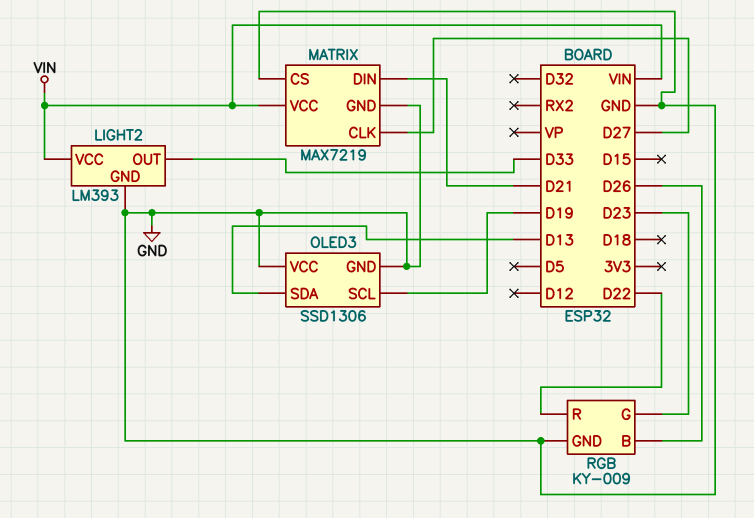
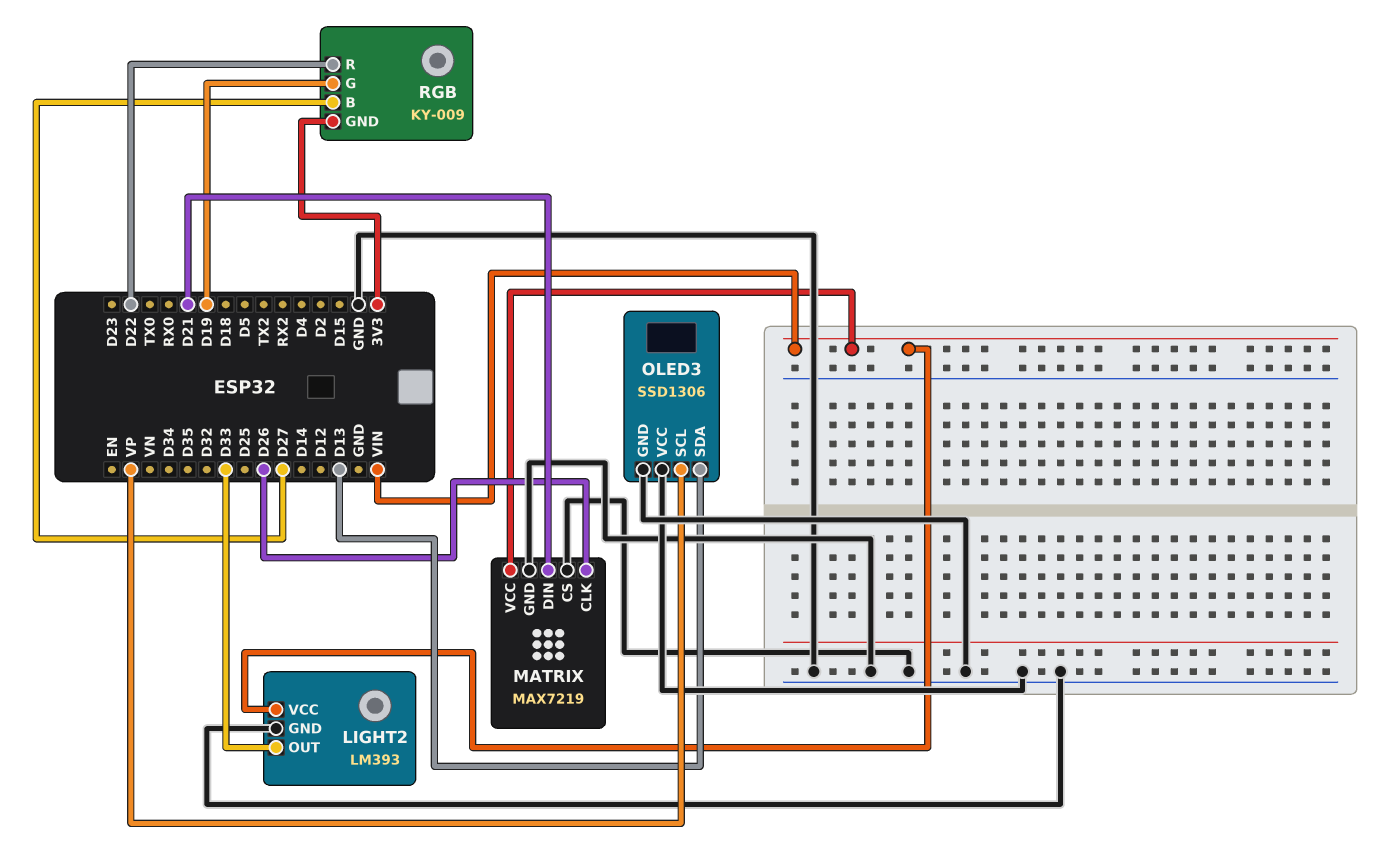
MATRIX pin CLK: D27 -> D26
OLED3 pin SCL: D19 -> VP
RGB pin B: D26 -> D27
RGB pin G: D23 -> D19
RGB pin GND: GND -> 3V3

